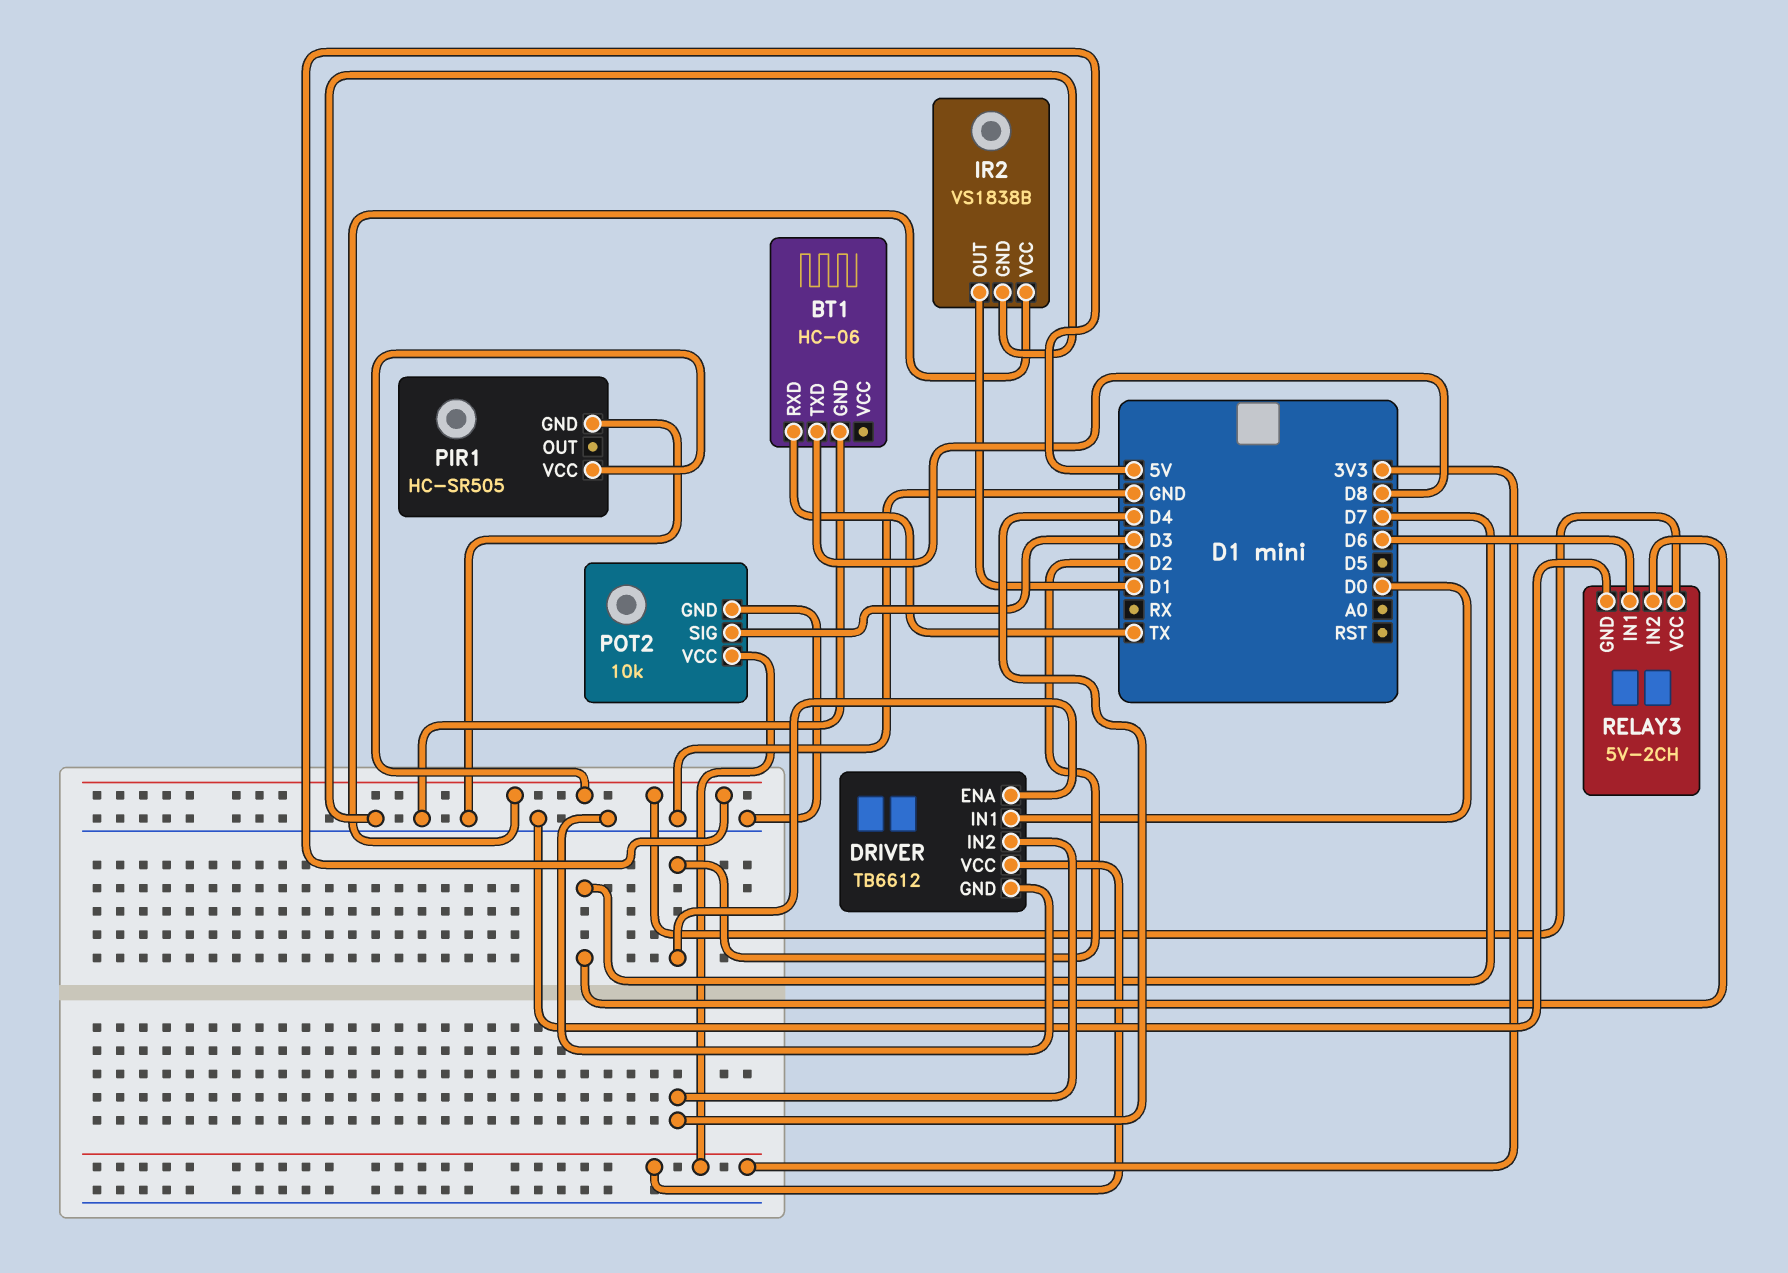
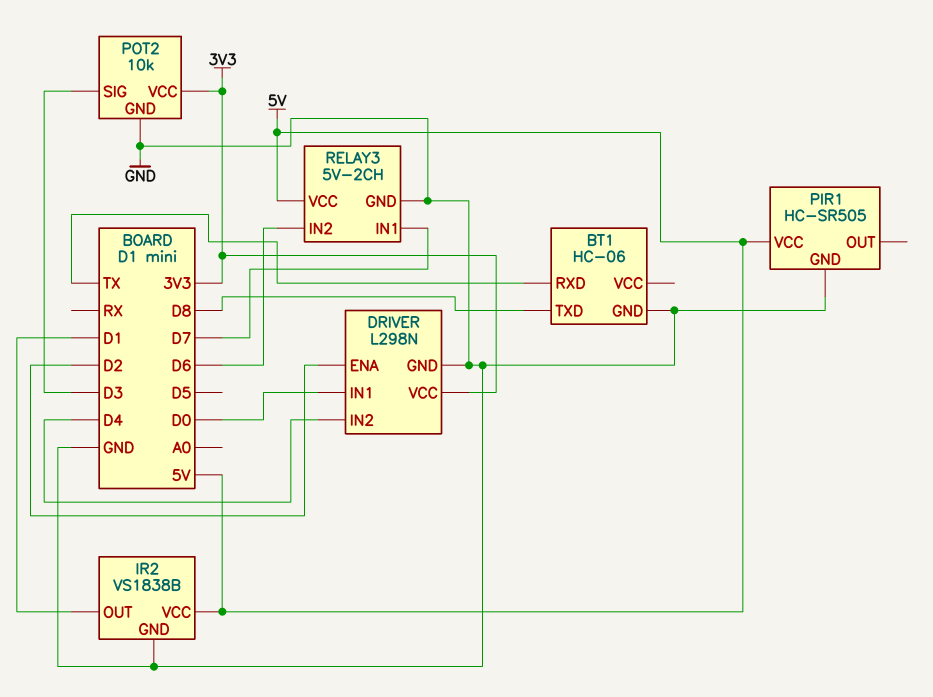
DRIVER: TB6612 -> L298N
RELAY3 pin IN1: D6 -> D7
RELAY3 pin IN2: D7 -> D6

